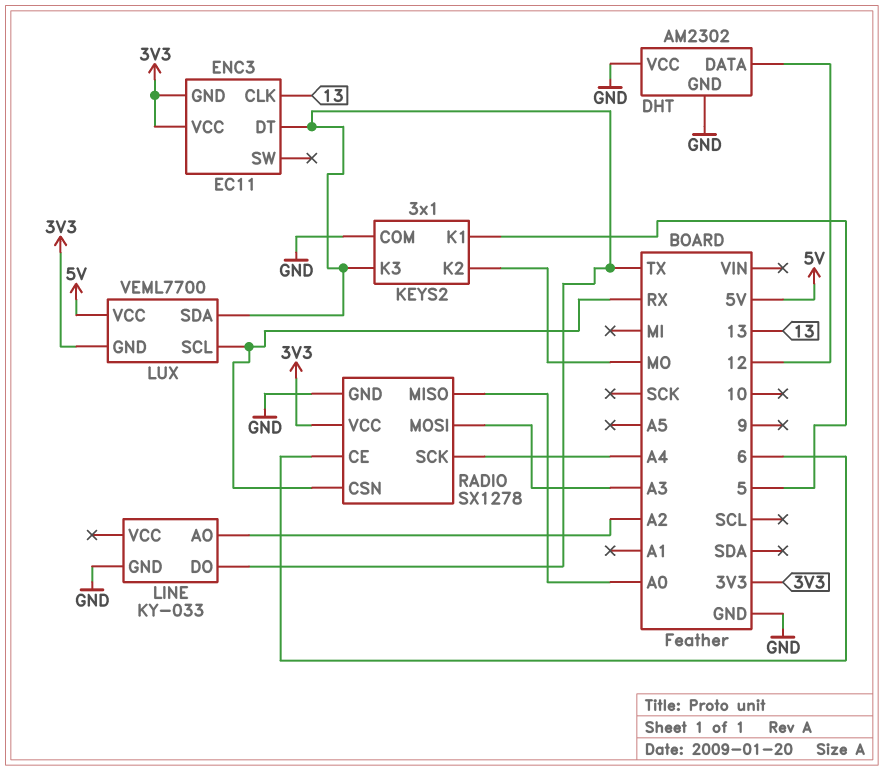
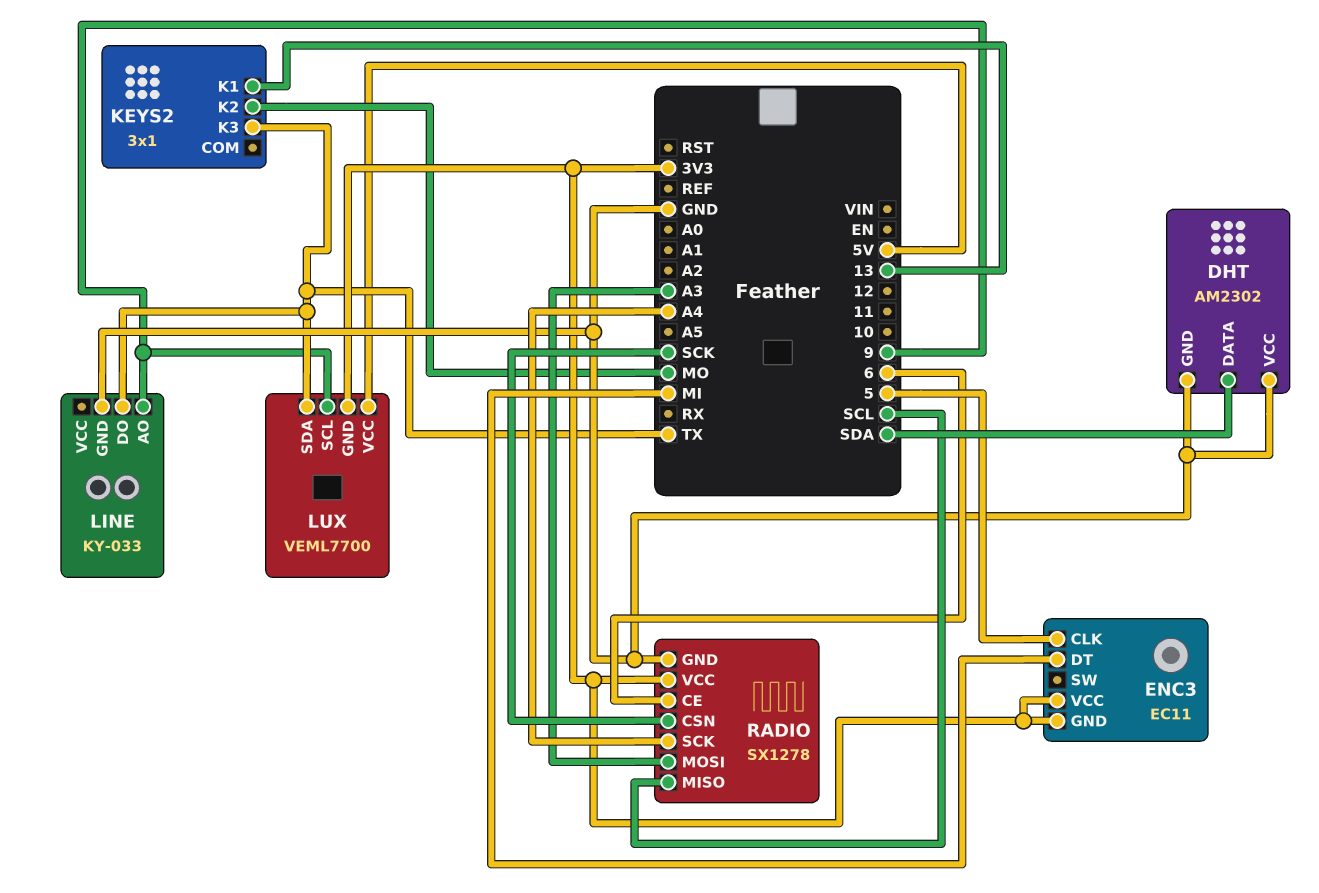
DHT pin DATA: 12 -> SDA
ENC3 pin CLK: 13 -> 5
ENC3 pin DT: TX -> MI
KEYS2 pin COM: GND -> none
KEYS2 pin K1: 5 -> 13
LINE pin AO: A2 -> 9
LUX pin SCL: RX -> 9
RADIO pin CSN: RX -> SCK
RADIO pin MISO: A0 -> SCL

